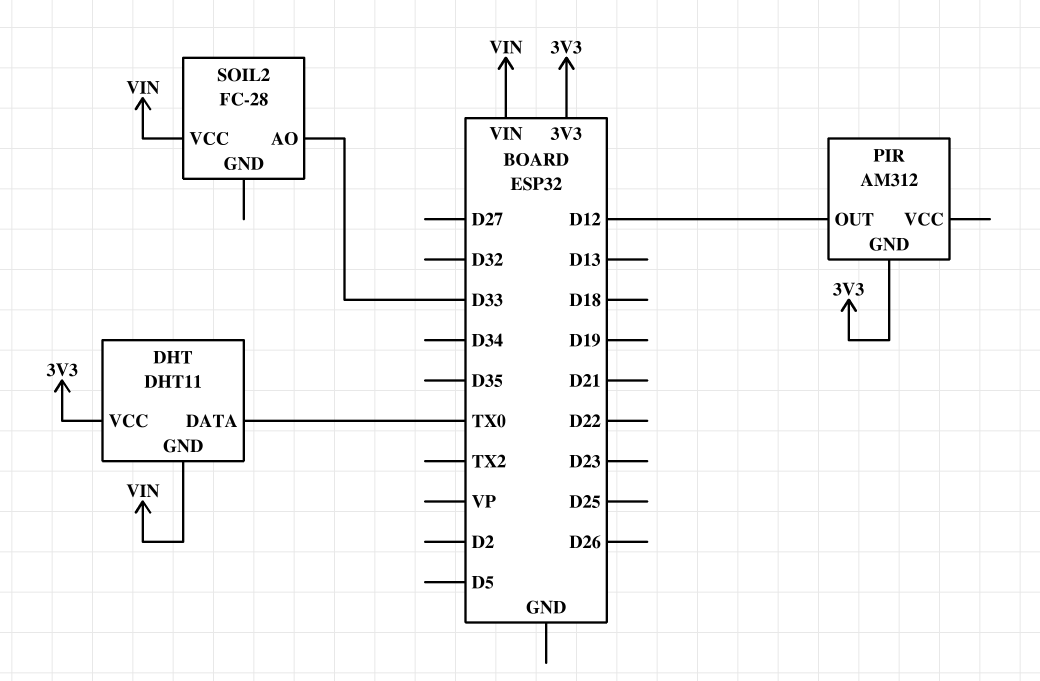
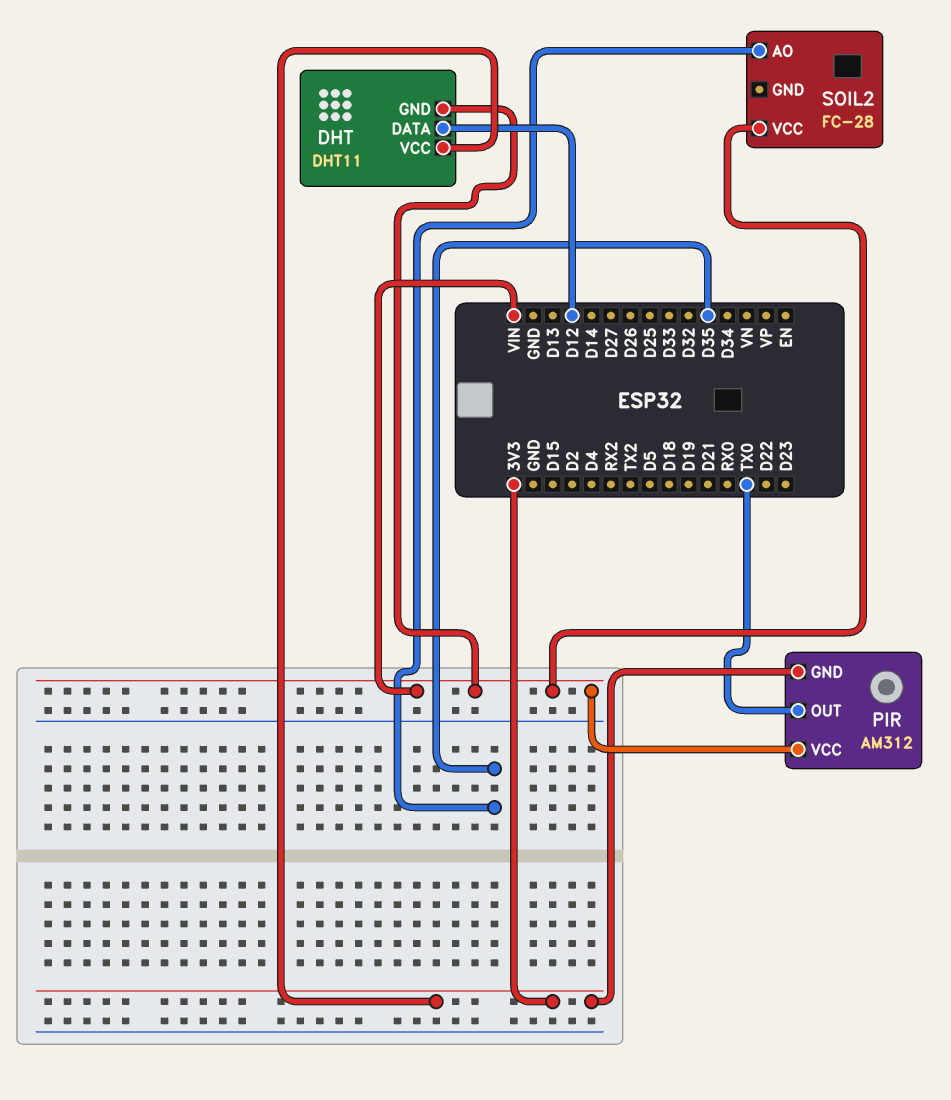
DHT pin DATA: TX0 -> D12
PIR pin OUT: D12 -> TX0
PIR pin VCC: none -> VIN
SOIL2 pin AO: D33 -> D35

